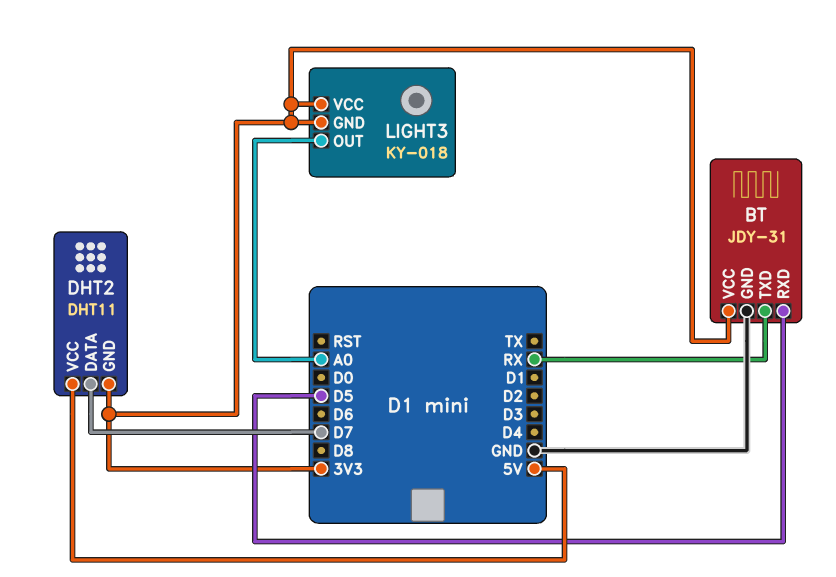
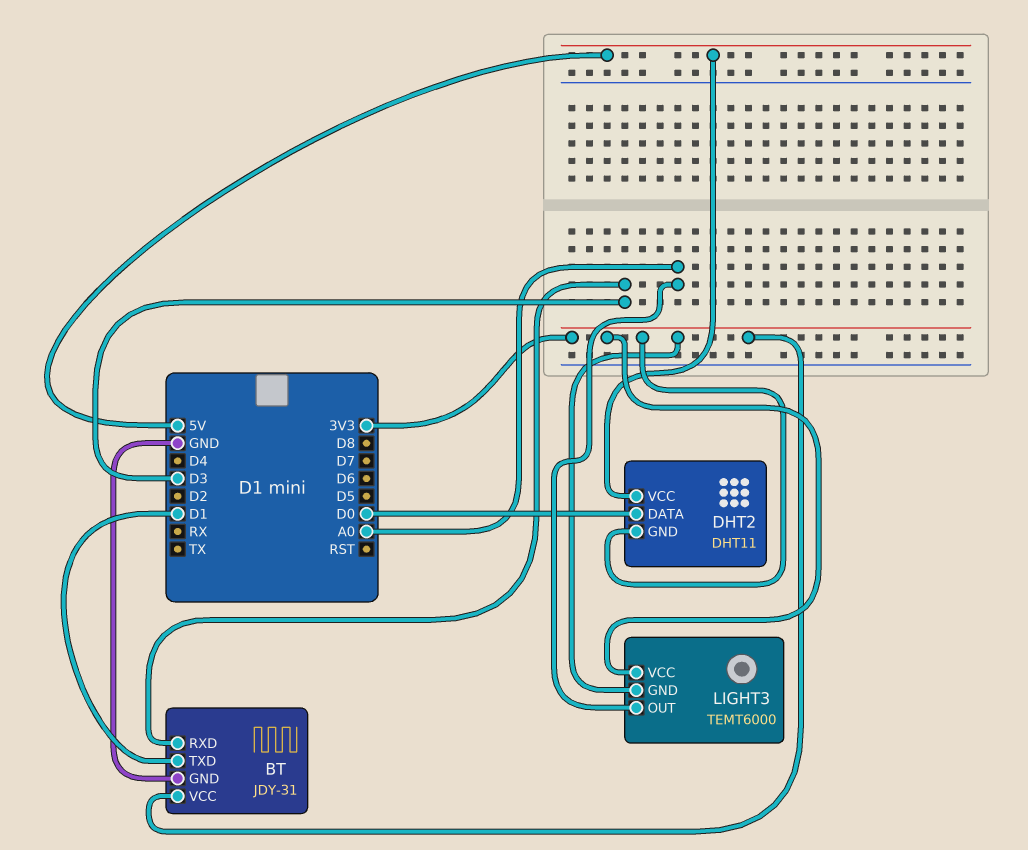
BT pin RXD: D5 -> D3
BT pin TXD: RX -> D1
DHT2 pin DATA: D7 -> D0
LIGHT3: KY-018 -> TEMT6000

